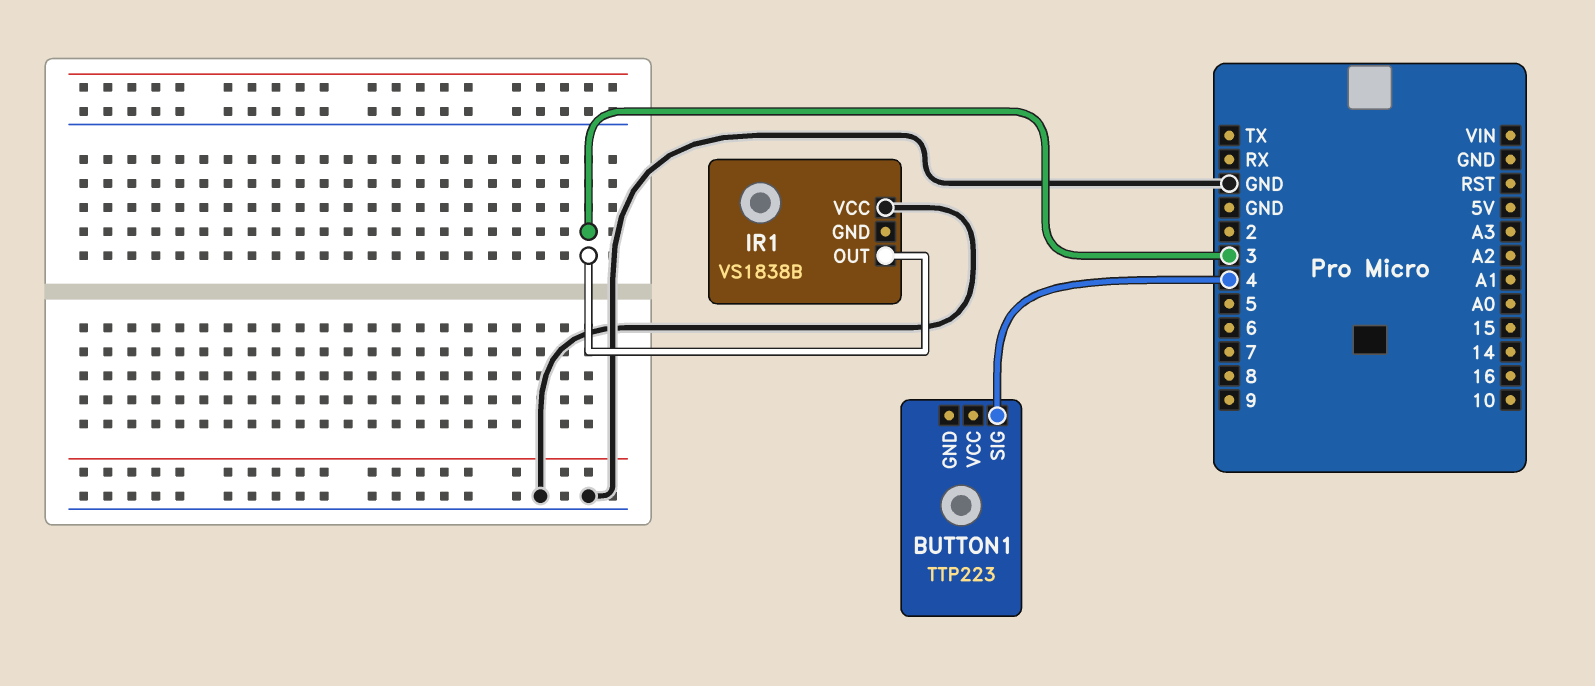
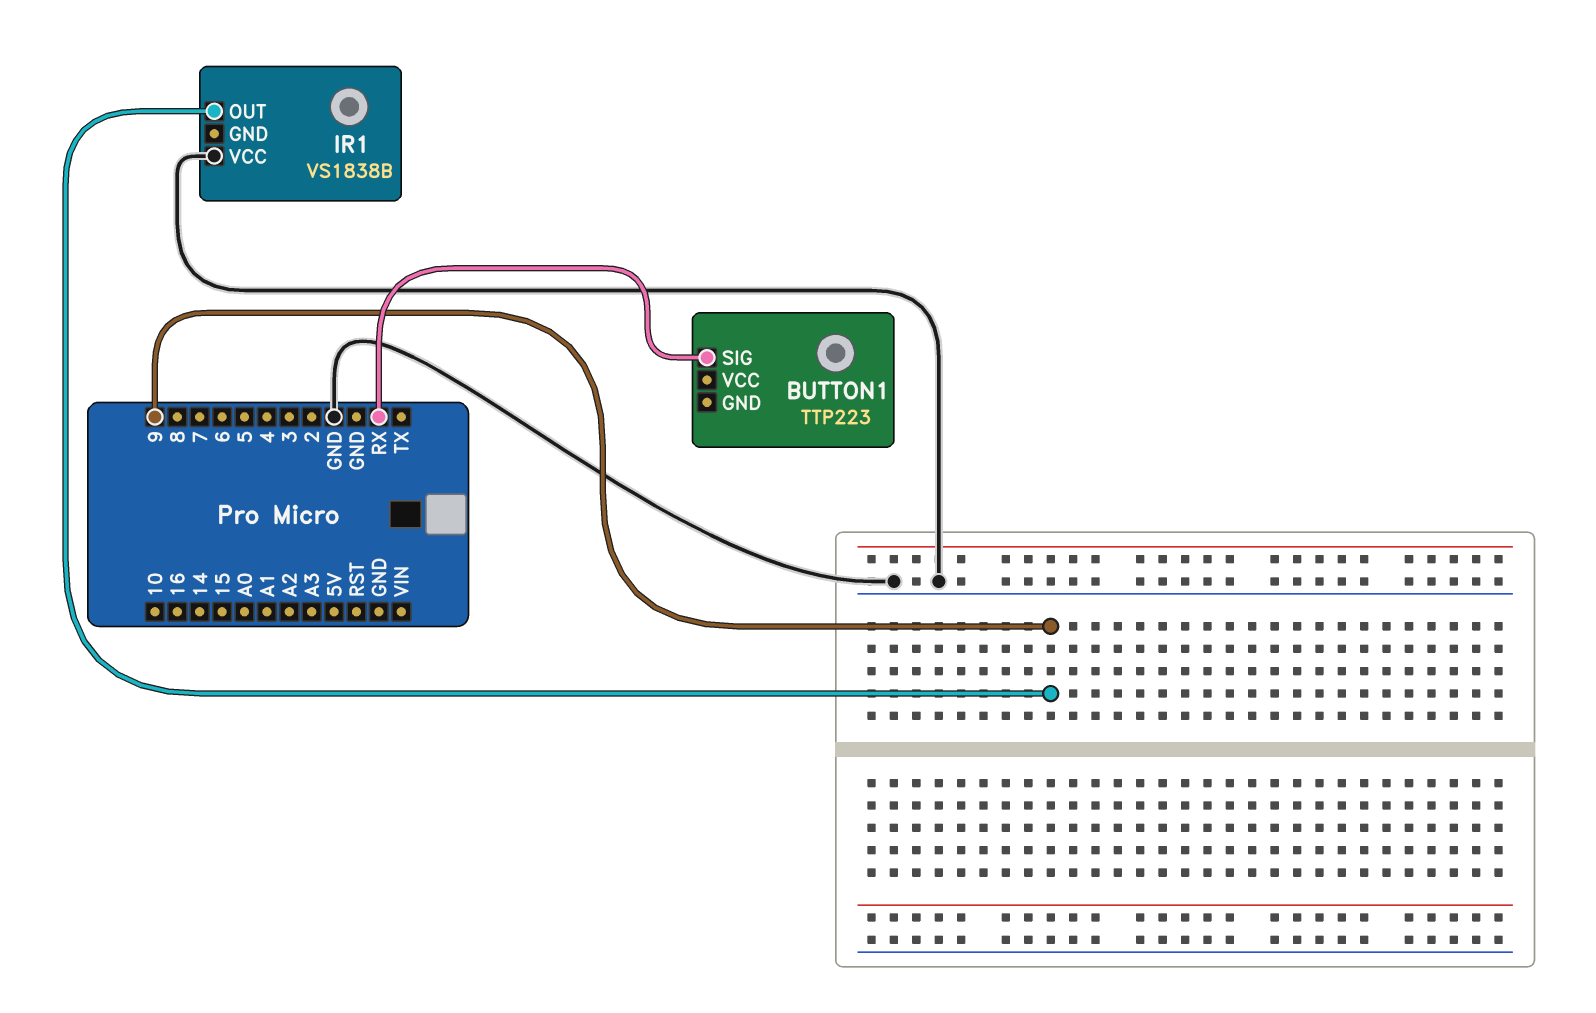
BUTTON1 pin SIG: 4 -> RX
IR1 pin OUT: 3 -> 9

